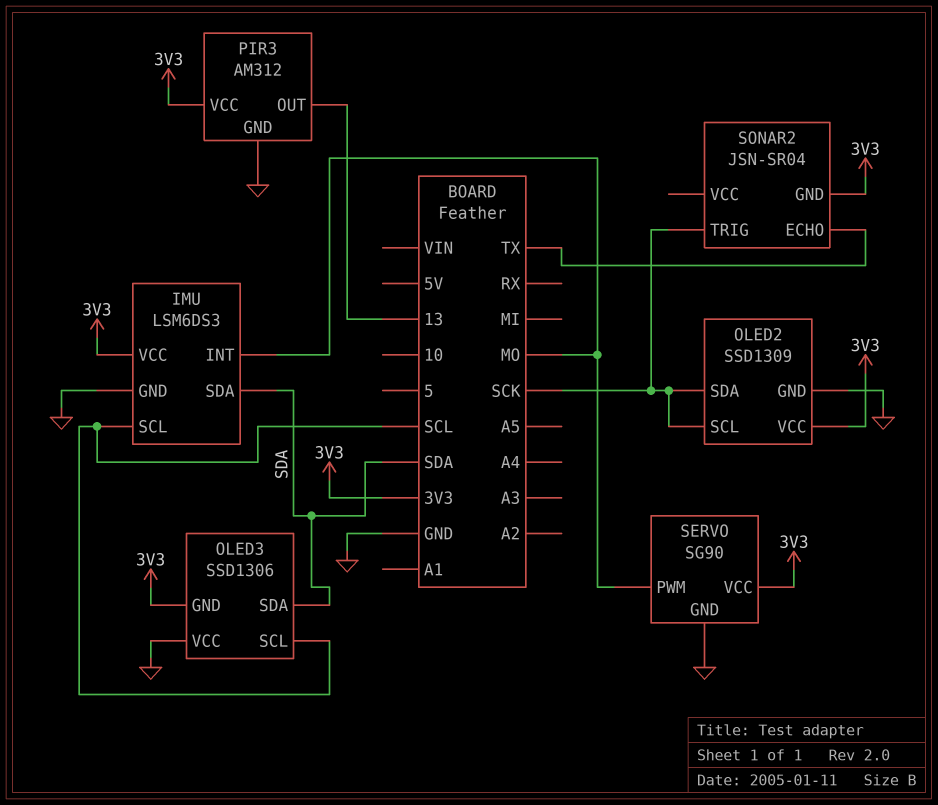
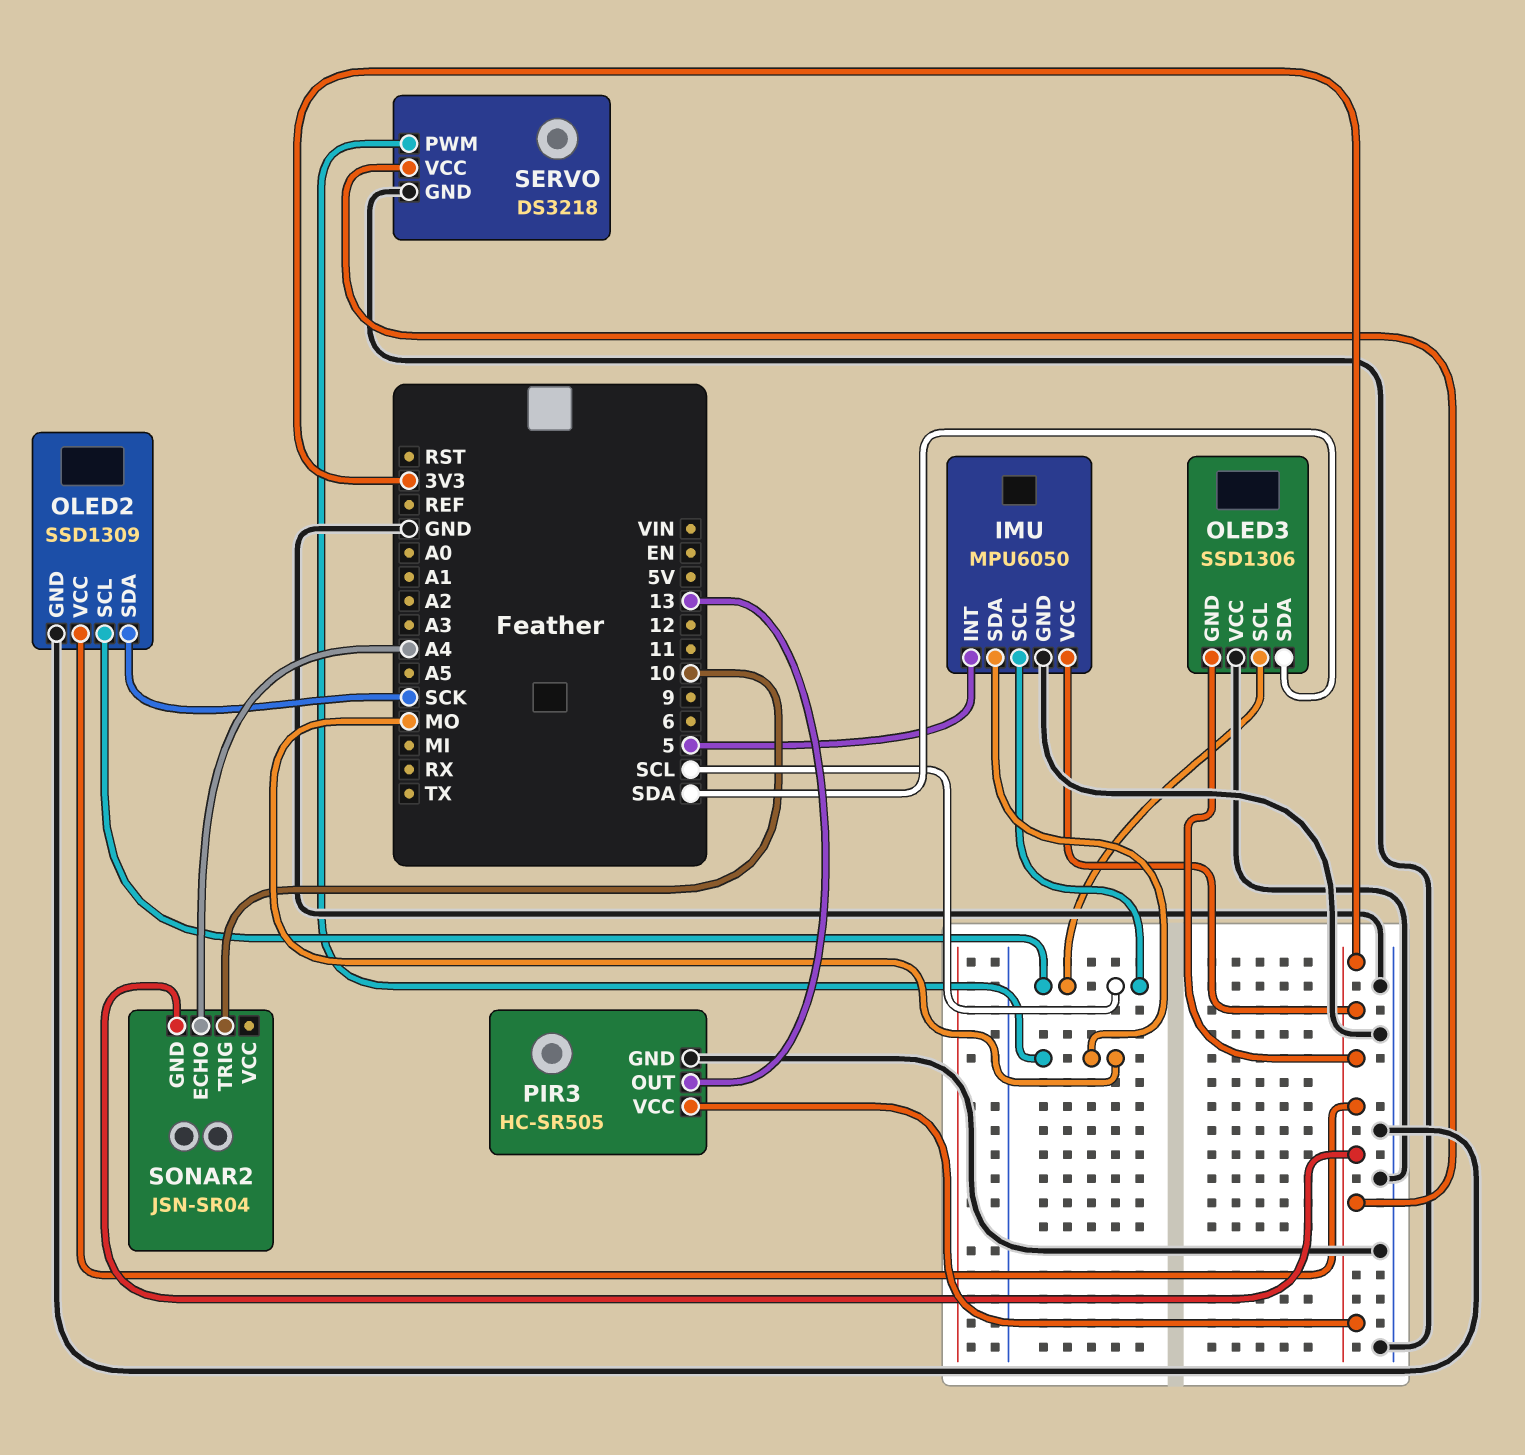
IMU: LSM6DS3 -> MPU6050
IMU pin INT: MO -> 5
IMU pin SDA: SDA -> MO
OLED2 pin SCL: SCK -> SCL
PIR3: AM312 -> HC-SR505
SERVO: SG90 -> DS3218
SONAR2 pin ECHO: TX -> A4
SONAR2 pin TRIG: SCK -> 10

